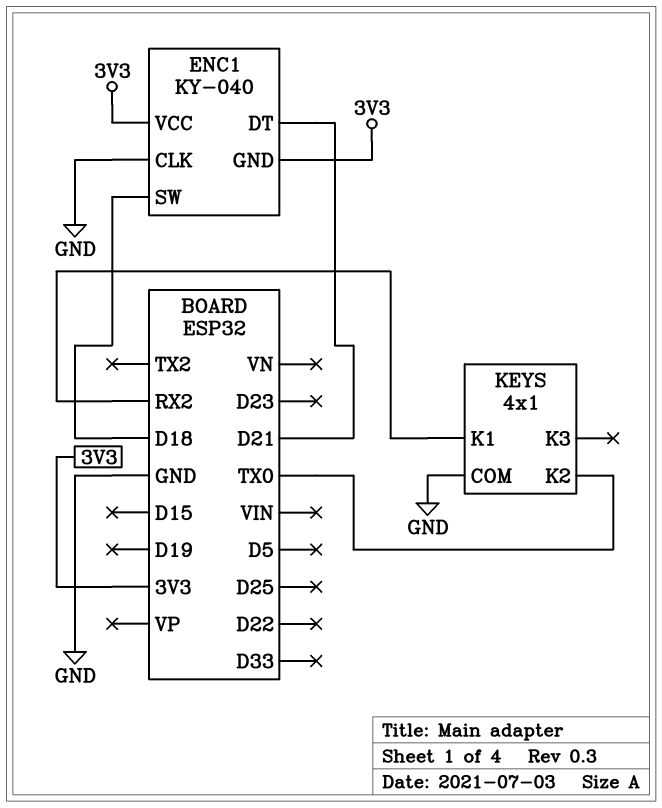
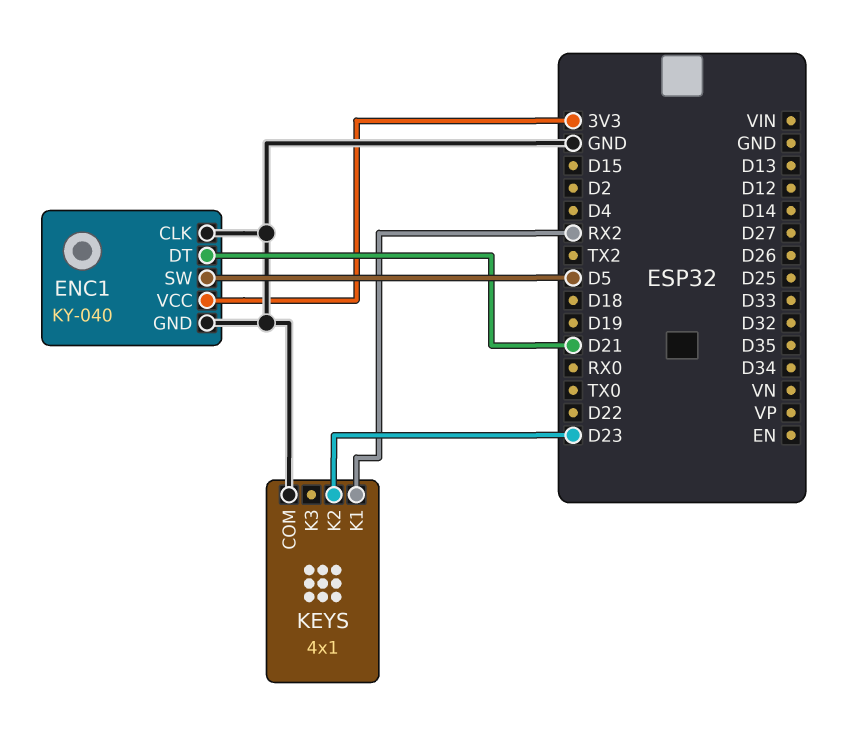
ENC1 pin GND: 3V3 -> GND
ENC1 pin SW: D18 -> D5
KEYS pin K2: TX0 -> D23

